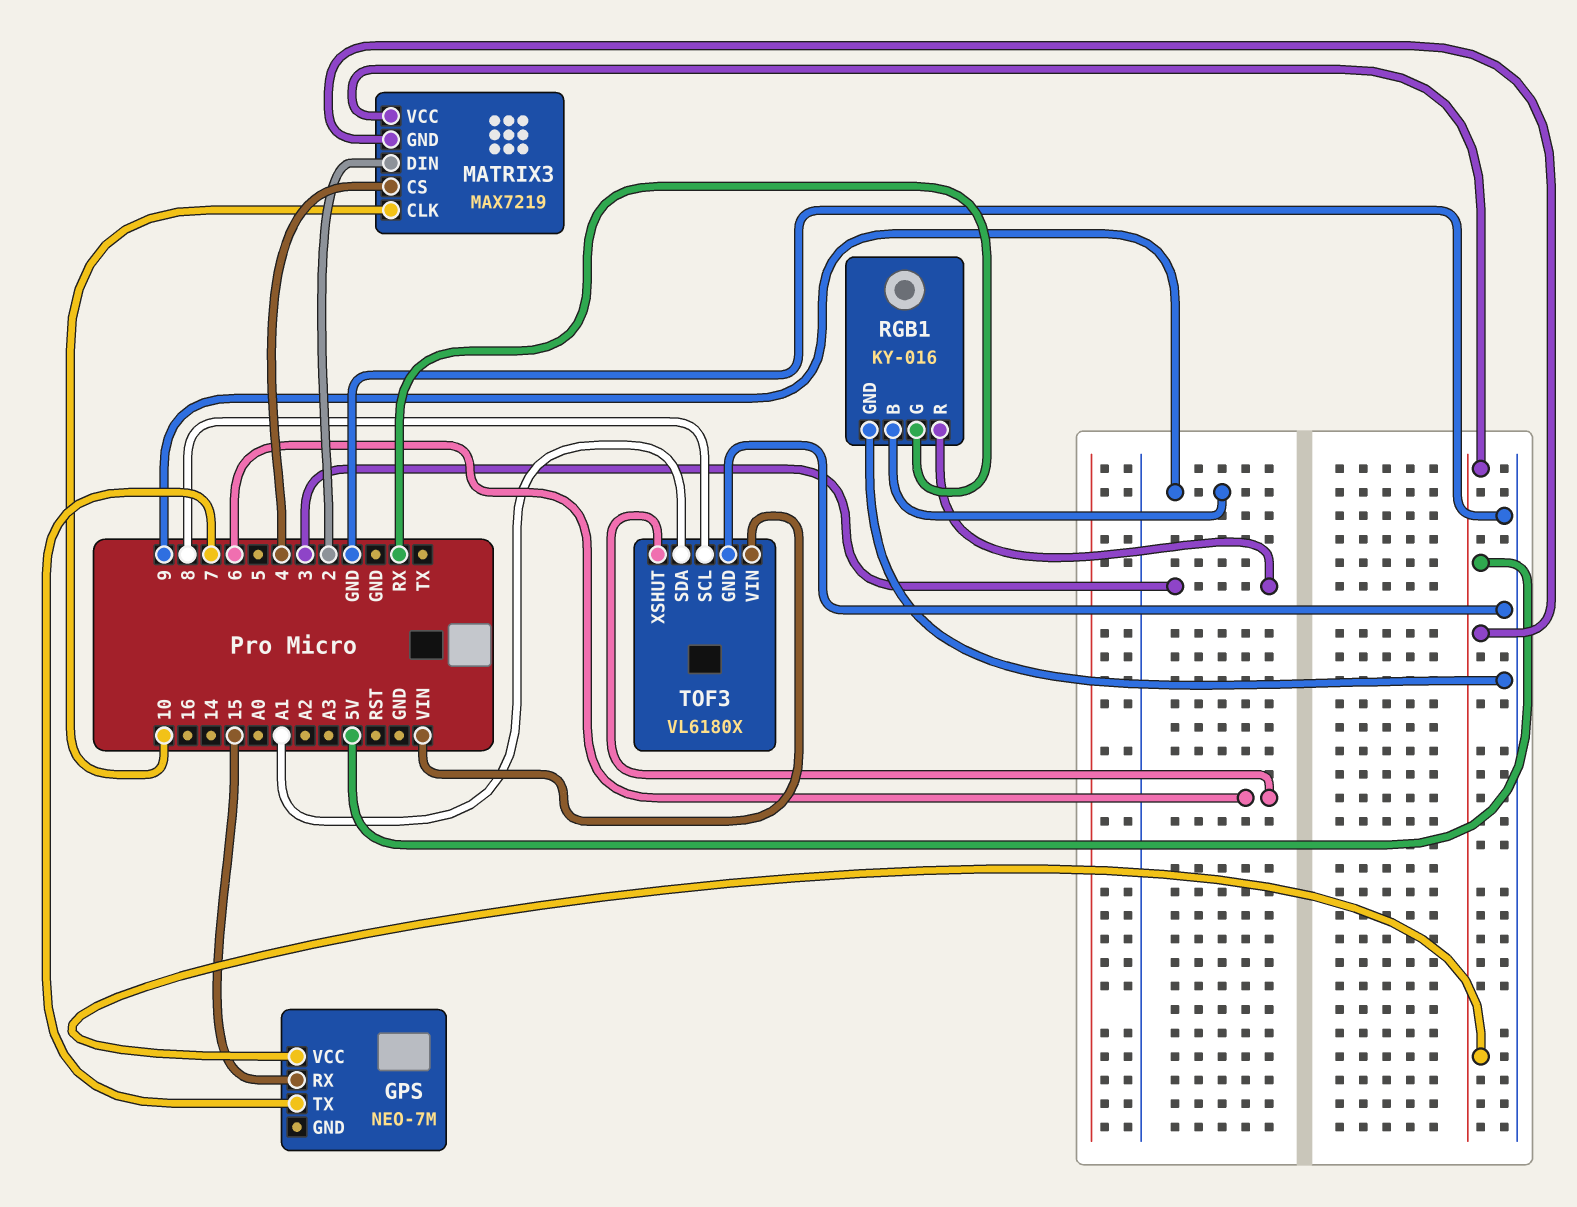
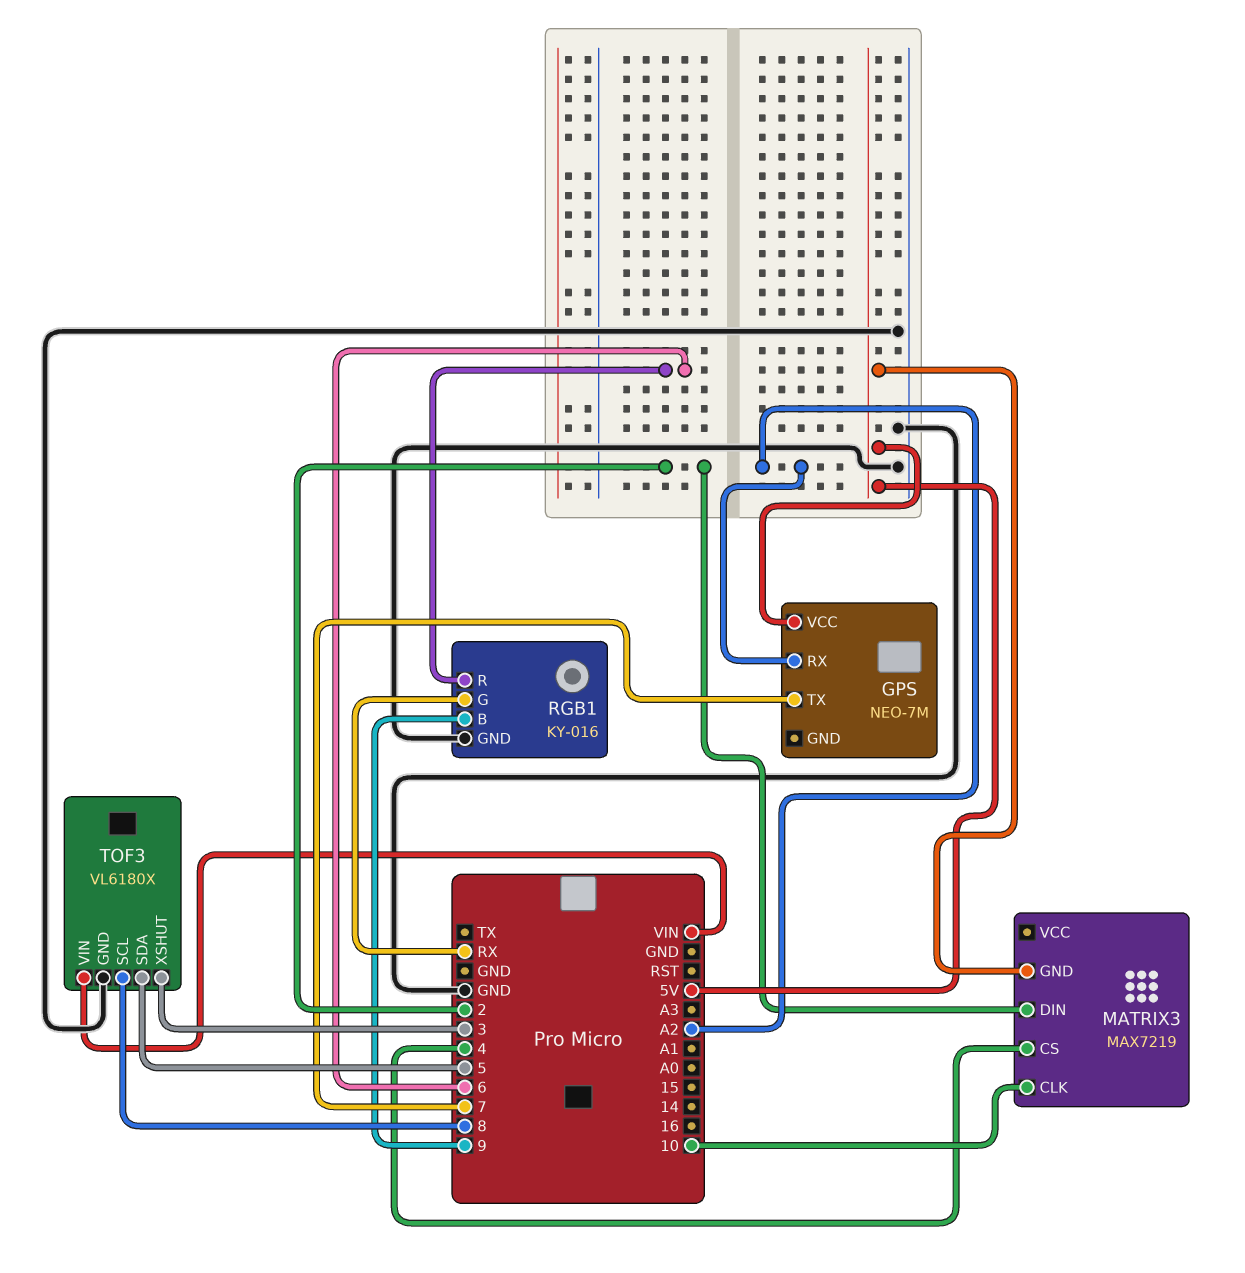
GPS pin RX: 15 -> A2
MATRIX3 pin VCC: 5V -> none
RGB1 pin R: 3 -> 6
TOF3 pin SDA: A1 -> 5
TOF3 pin XSHUT: 6 -> 3

